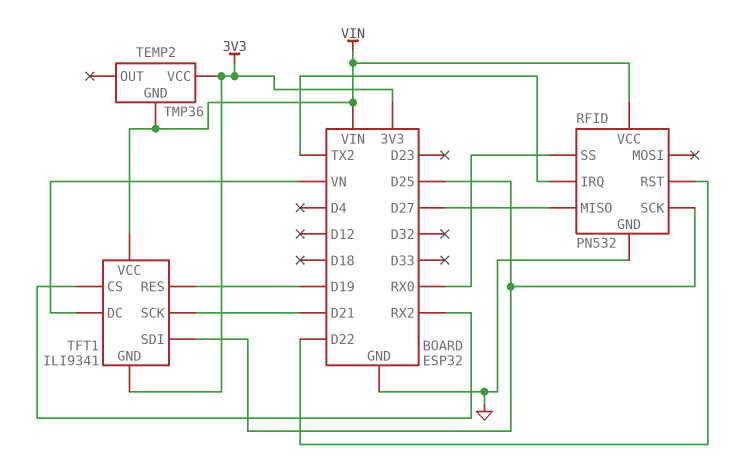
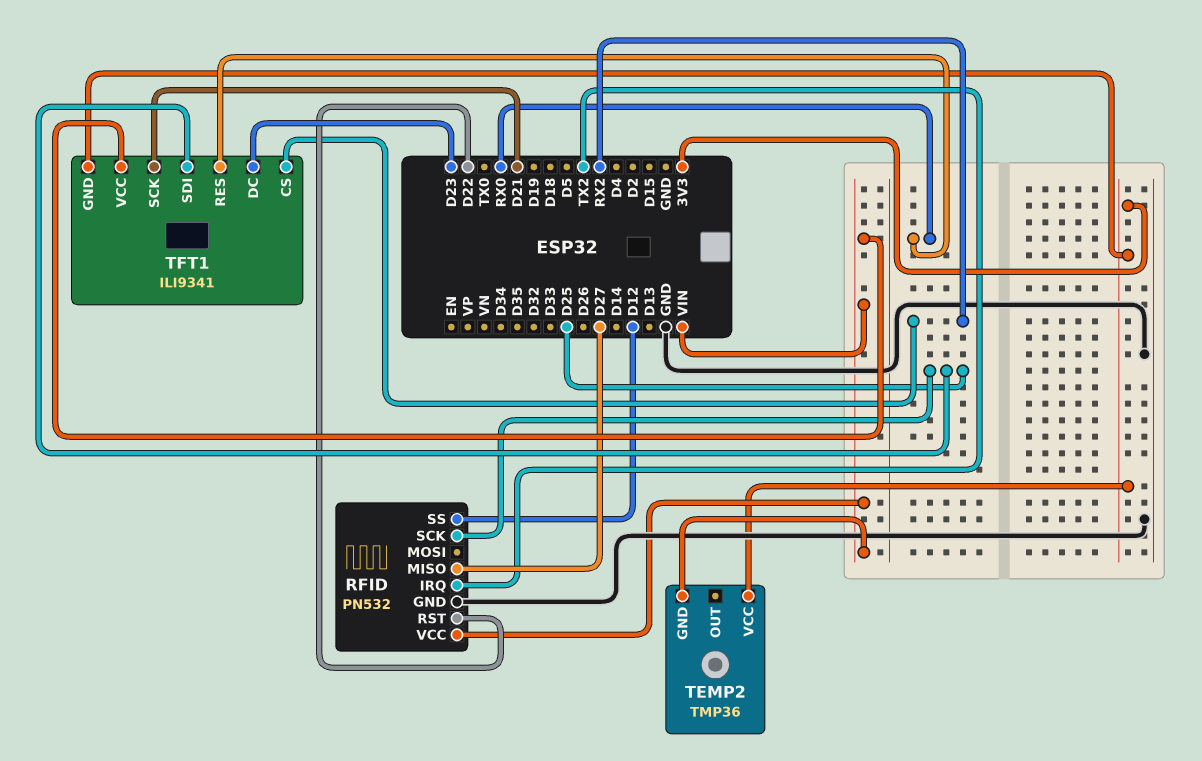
RFID pin SS: RX0 -> D12
TFT1 pin DC: VN -> D23
TFT1 pin RES: D19 -> RX0

